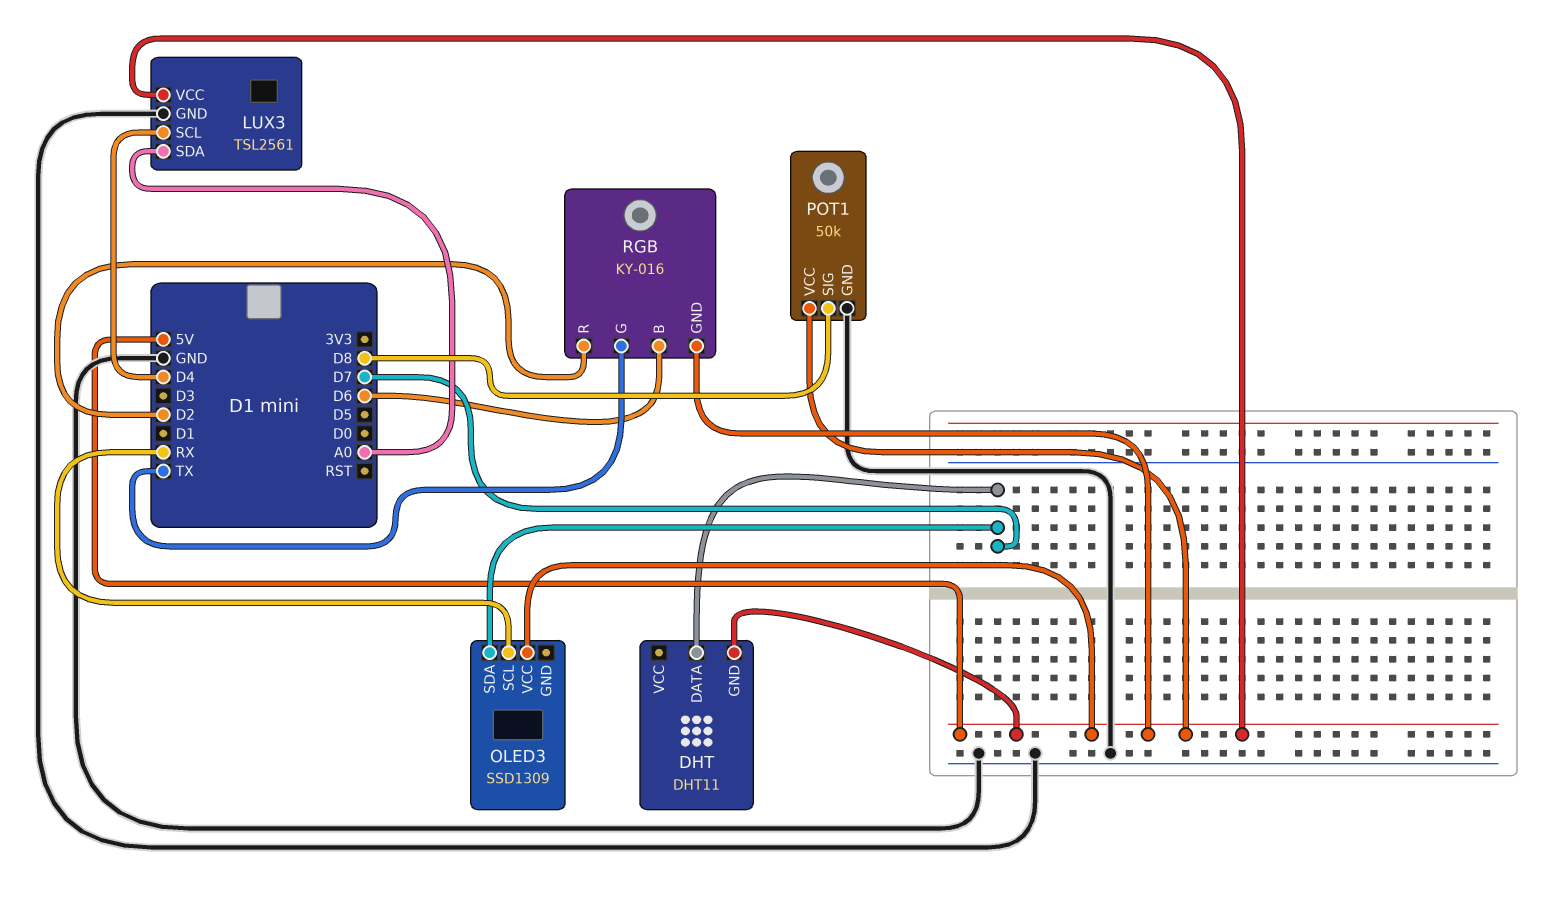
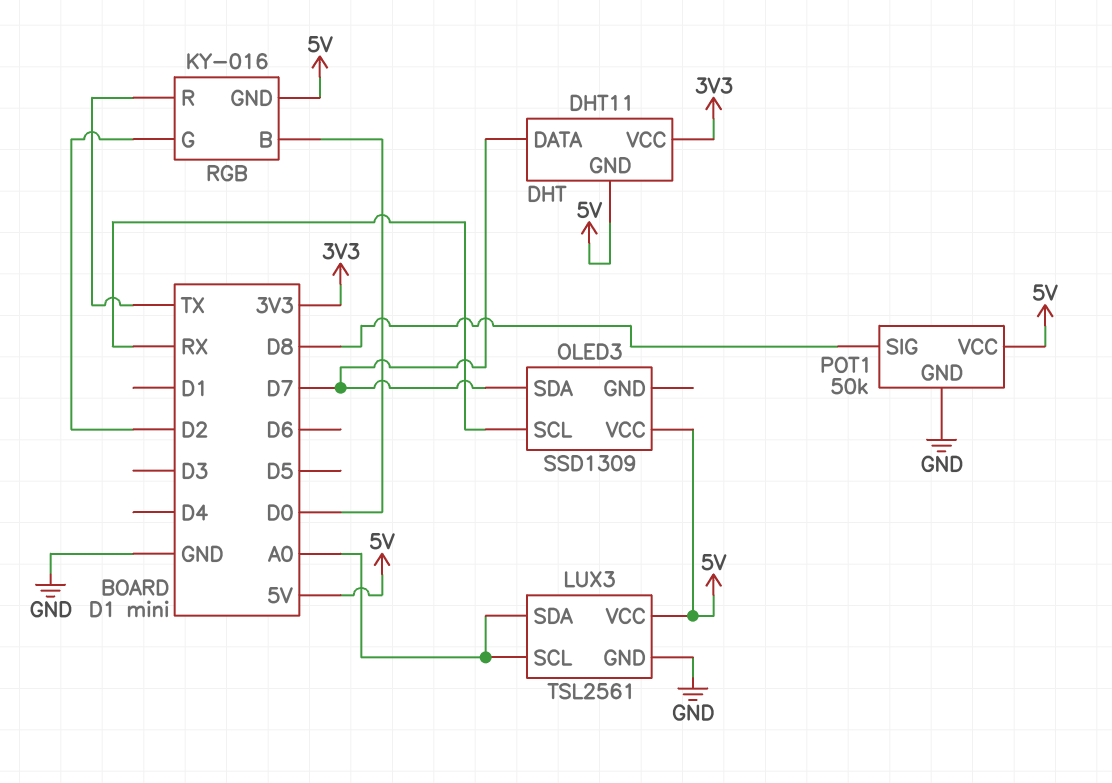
DHT pin VCC: none -> 3V3
LUX3 pin SCL: D4 -> A0
RGB pin B: D6 -> D0
RGB pin G: TX -> D2
RGB pin R: D2 -> TX

